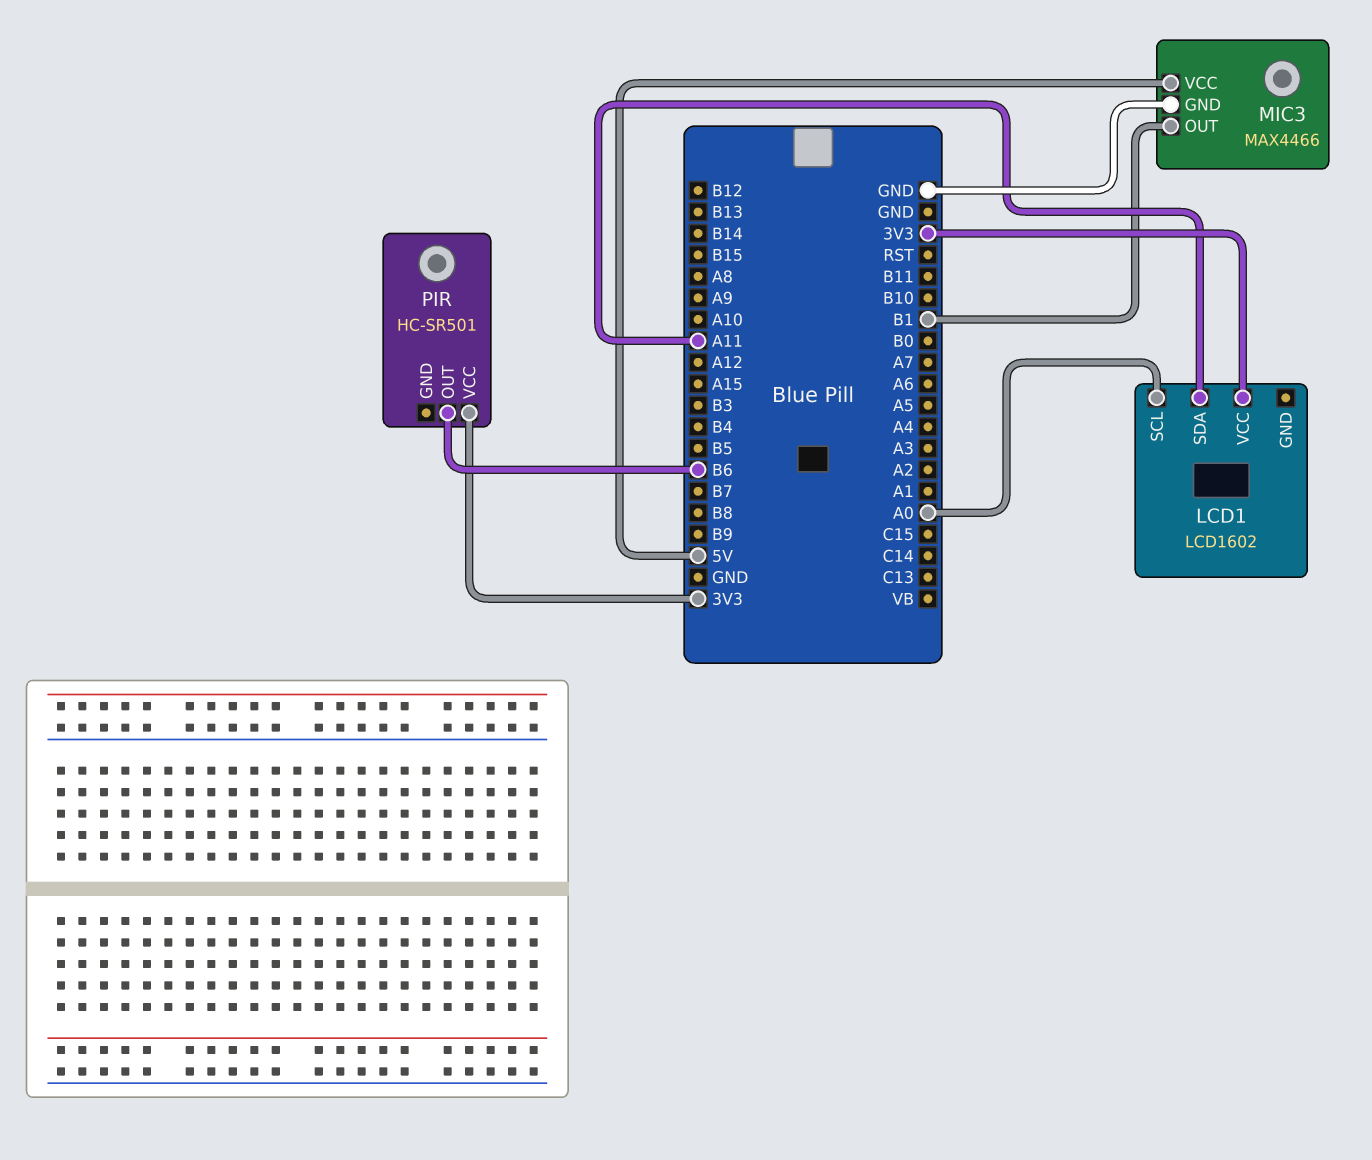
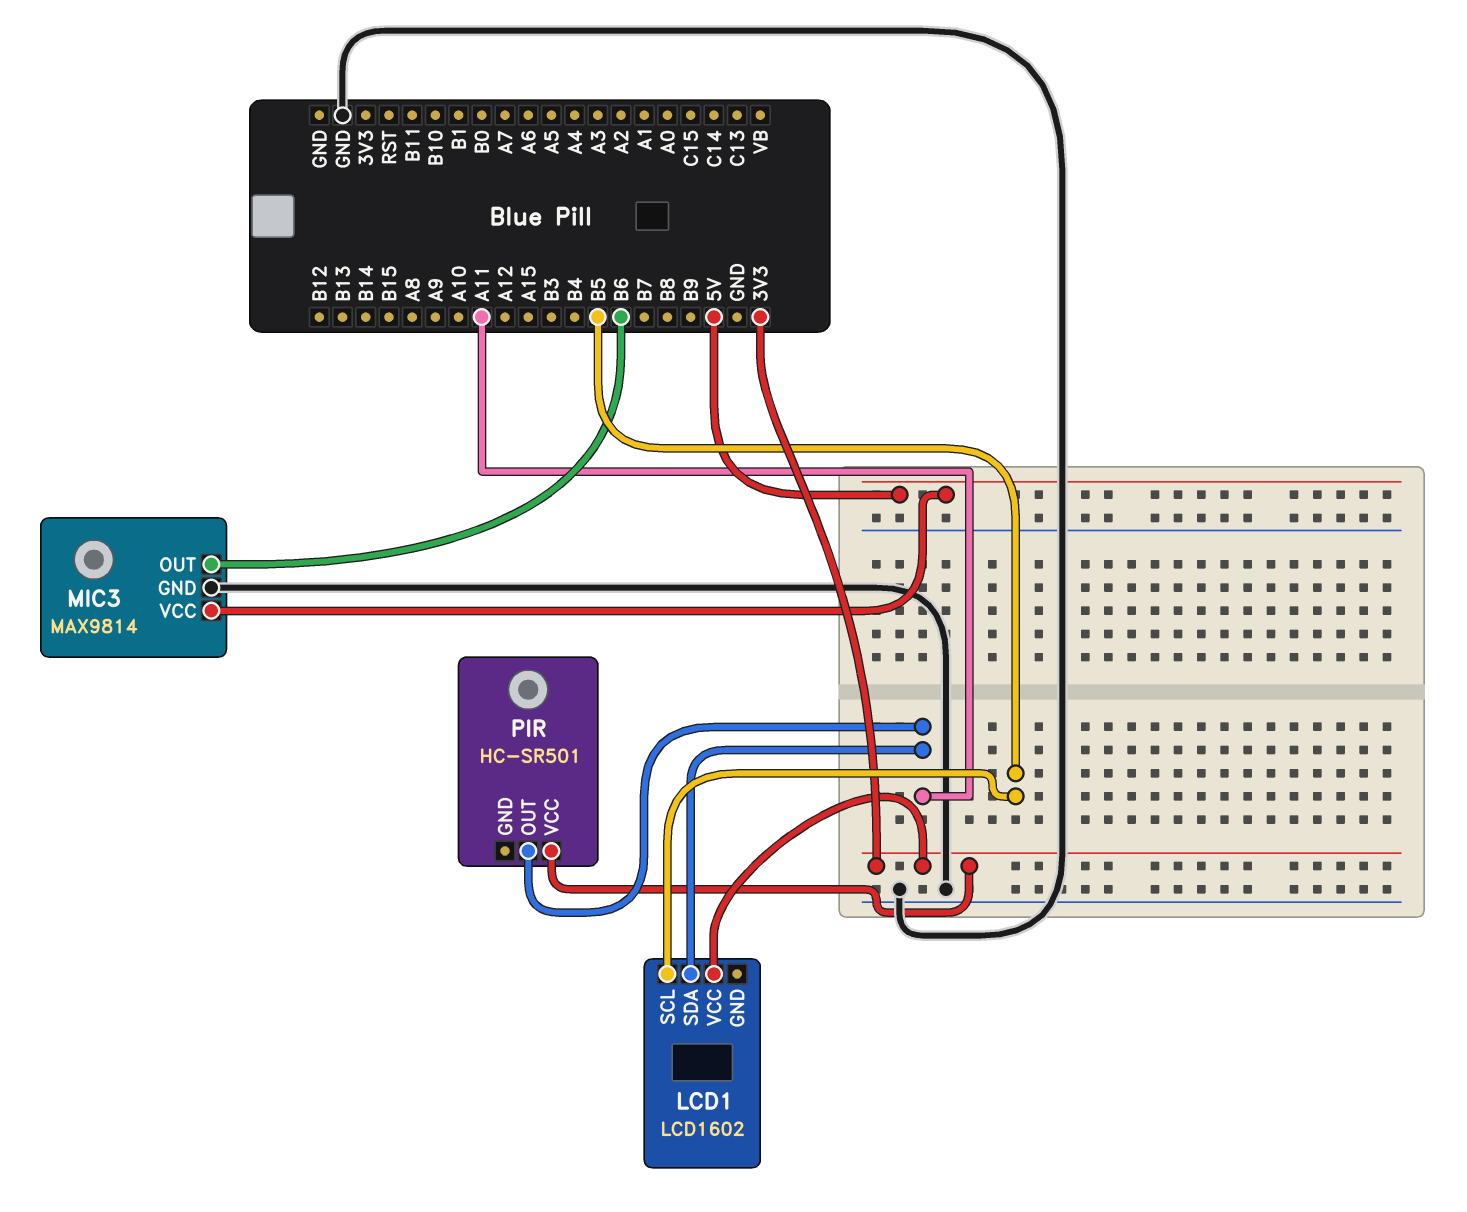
LCD1 pin SCL: A0 -> B5
MIC3: MAX4466 -> MAX9814
MIC3 pin OUT: B1 -> B6
PIR pin OUT: B6 -> A11

